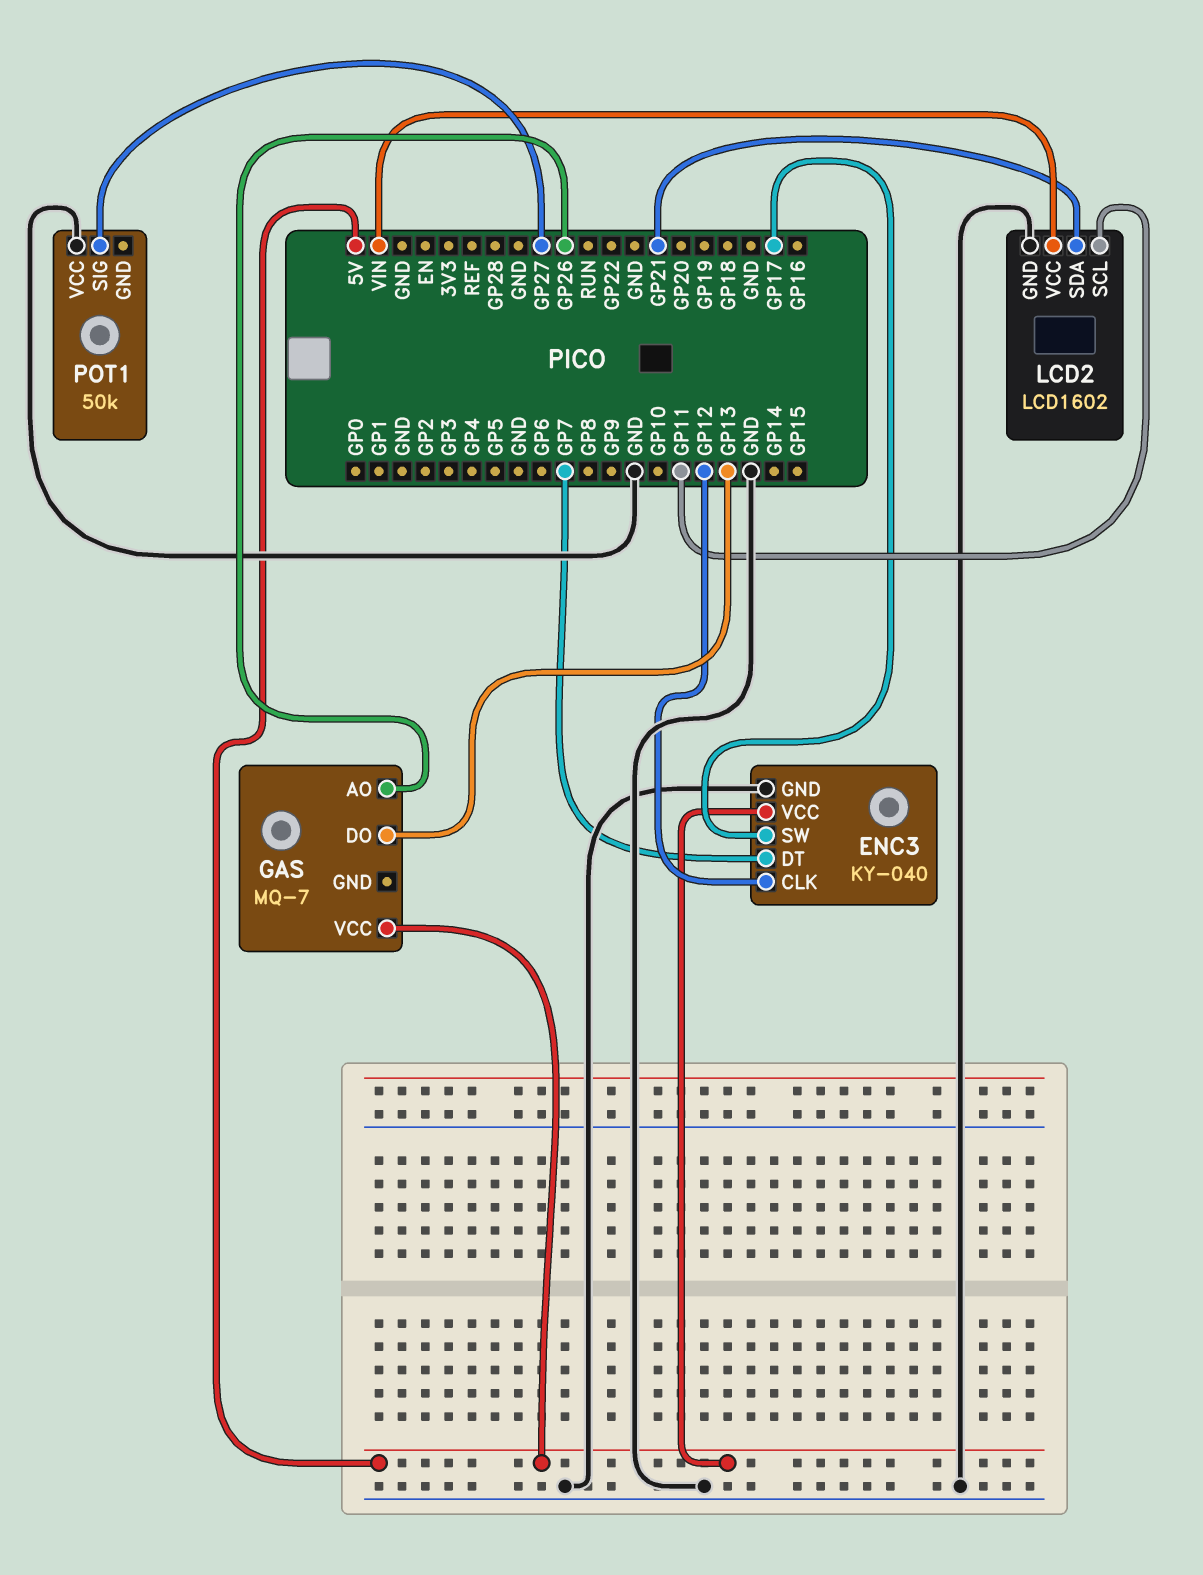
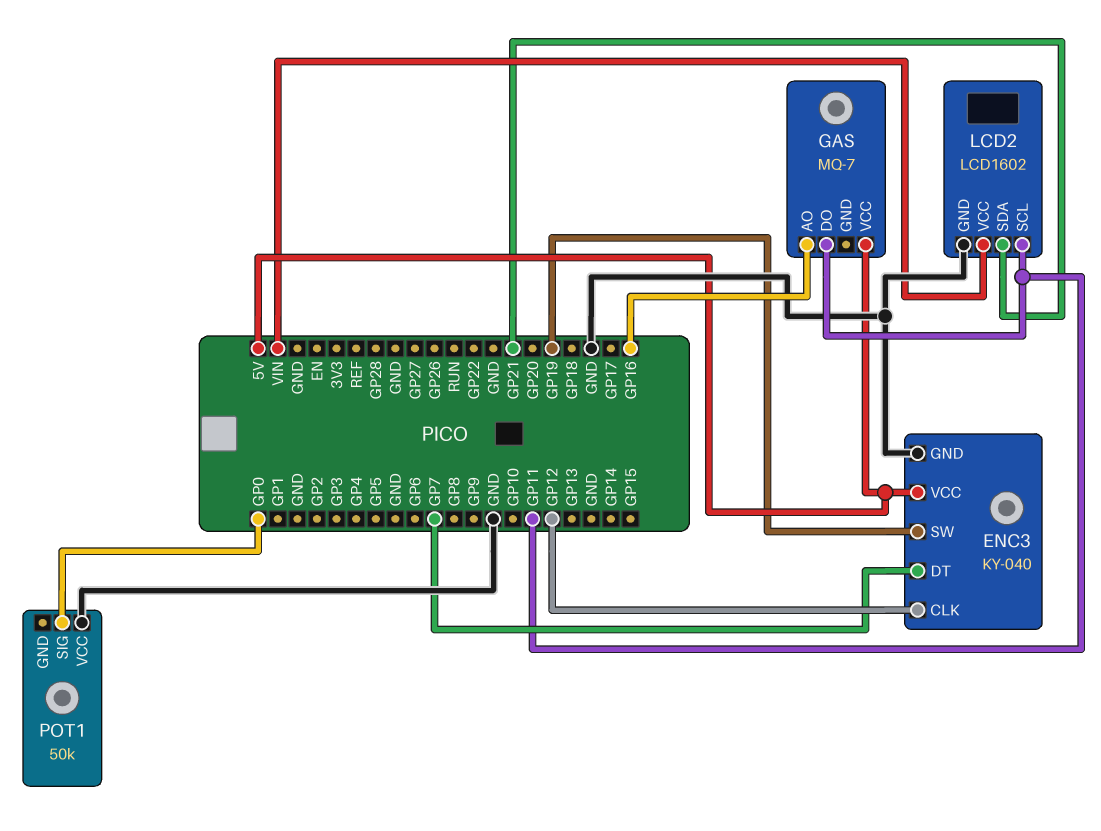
ENC3 pin SW: GP17 -> GP19
GAS pin AO: GP26 -> GP16
GAS pin DO: GP13 -> GP11
POT1 pin SIG: GP27 -> GP0

